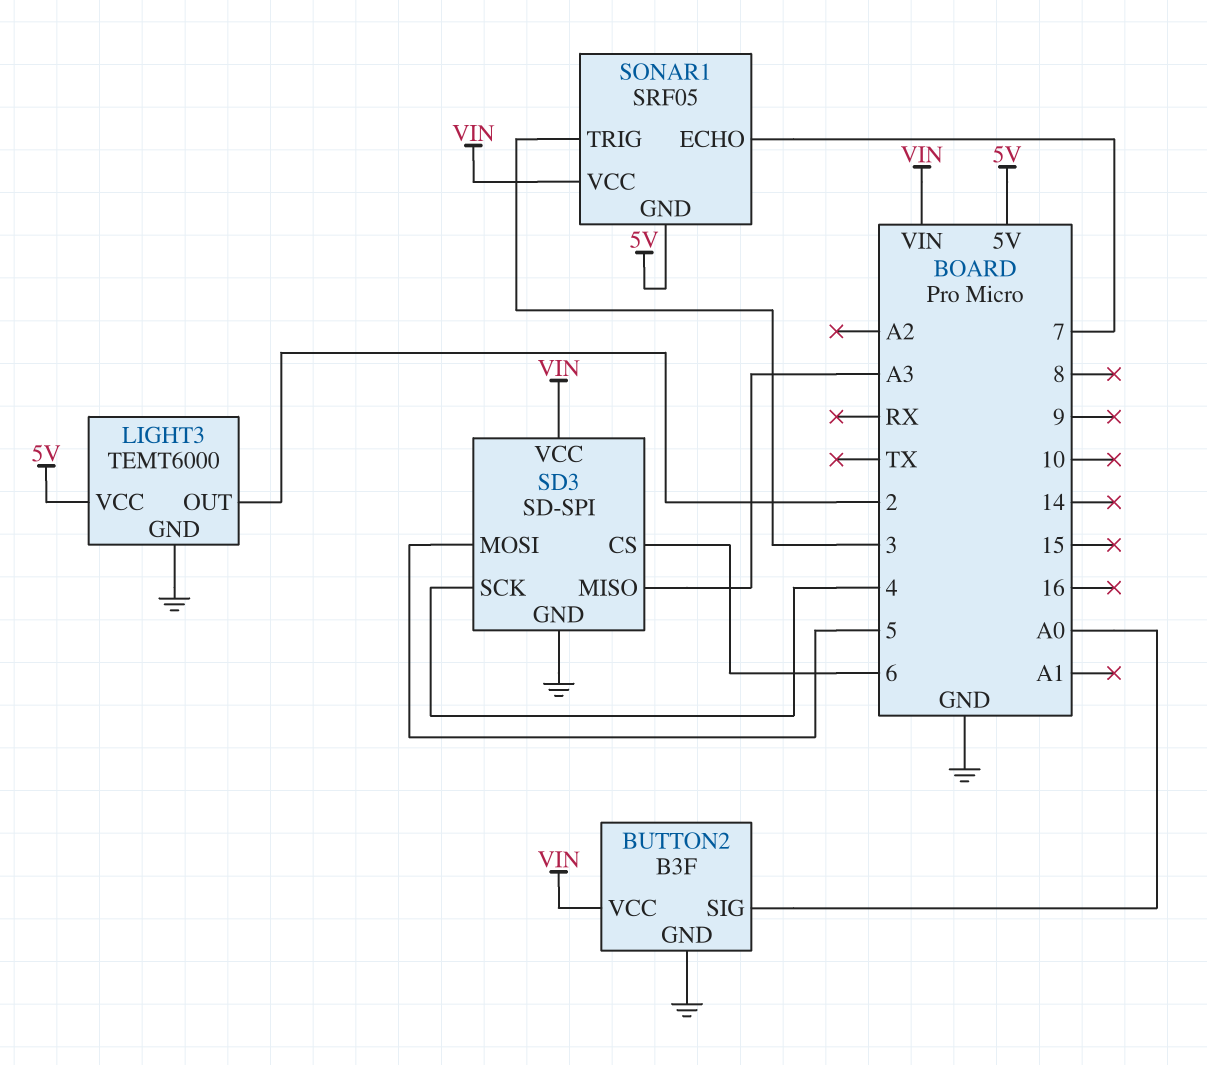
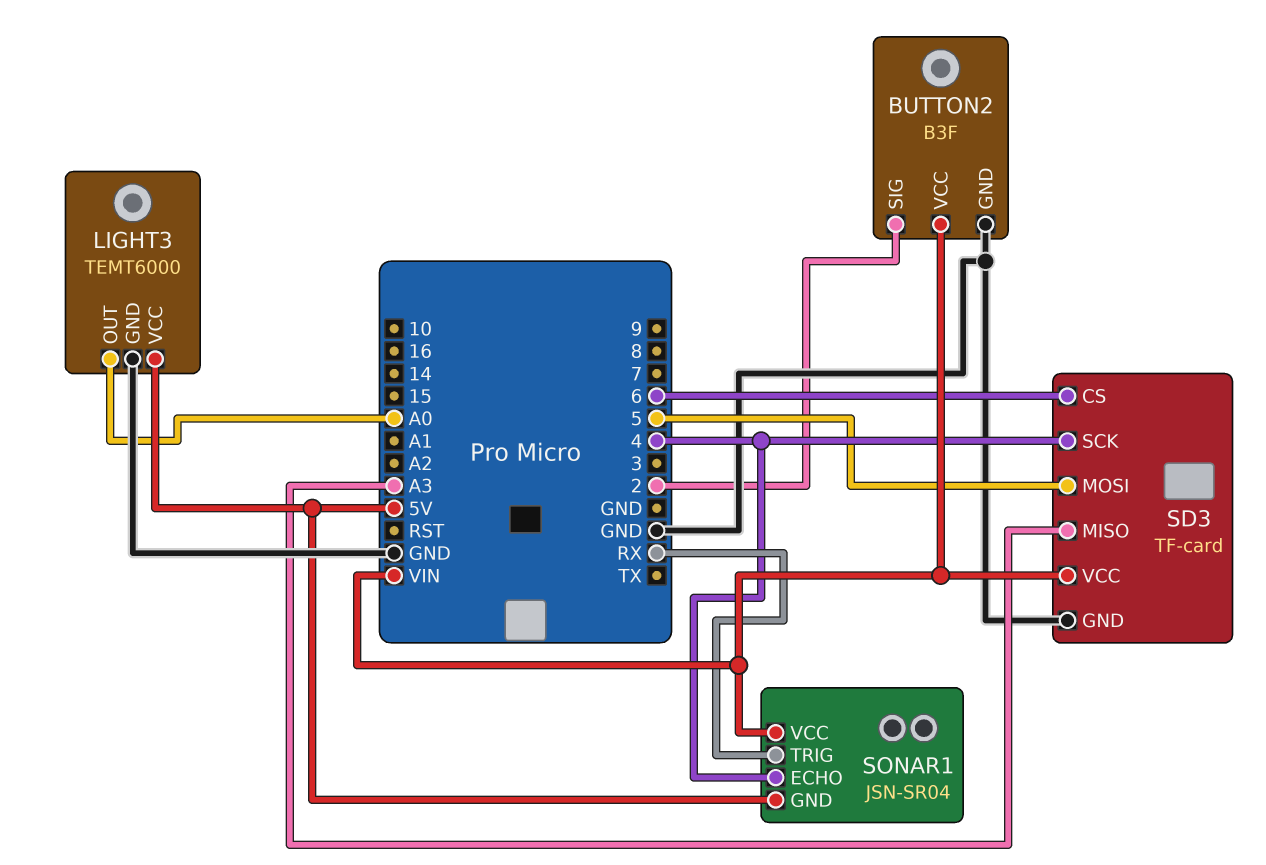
BUTTON2 pin SIG: A0 -> 2
LIGHT3 pin OUT: 2 -> A0
SD3: SD-SPI -> TF-card
SONAR1: SRF05 -> JSN-SR04
SONAR1 pin ECHO: 7 -> 4
SONAR1 pin TRIG: 3 -> RX

